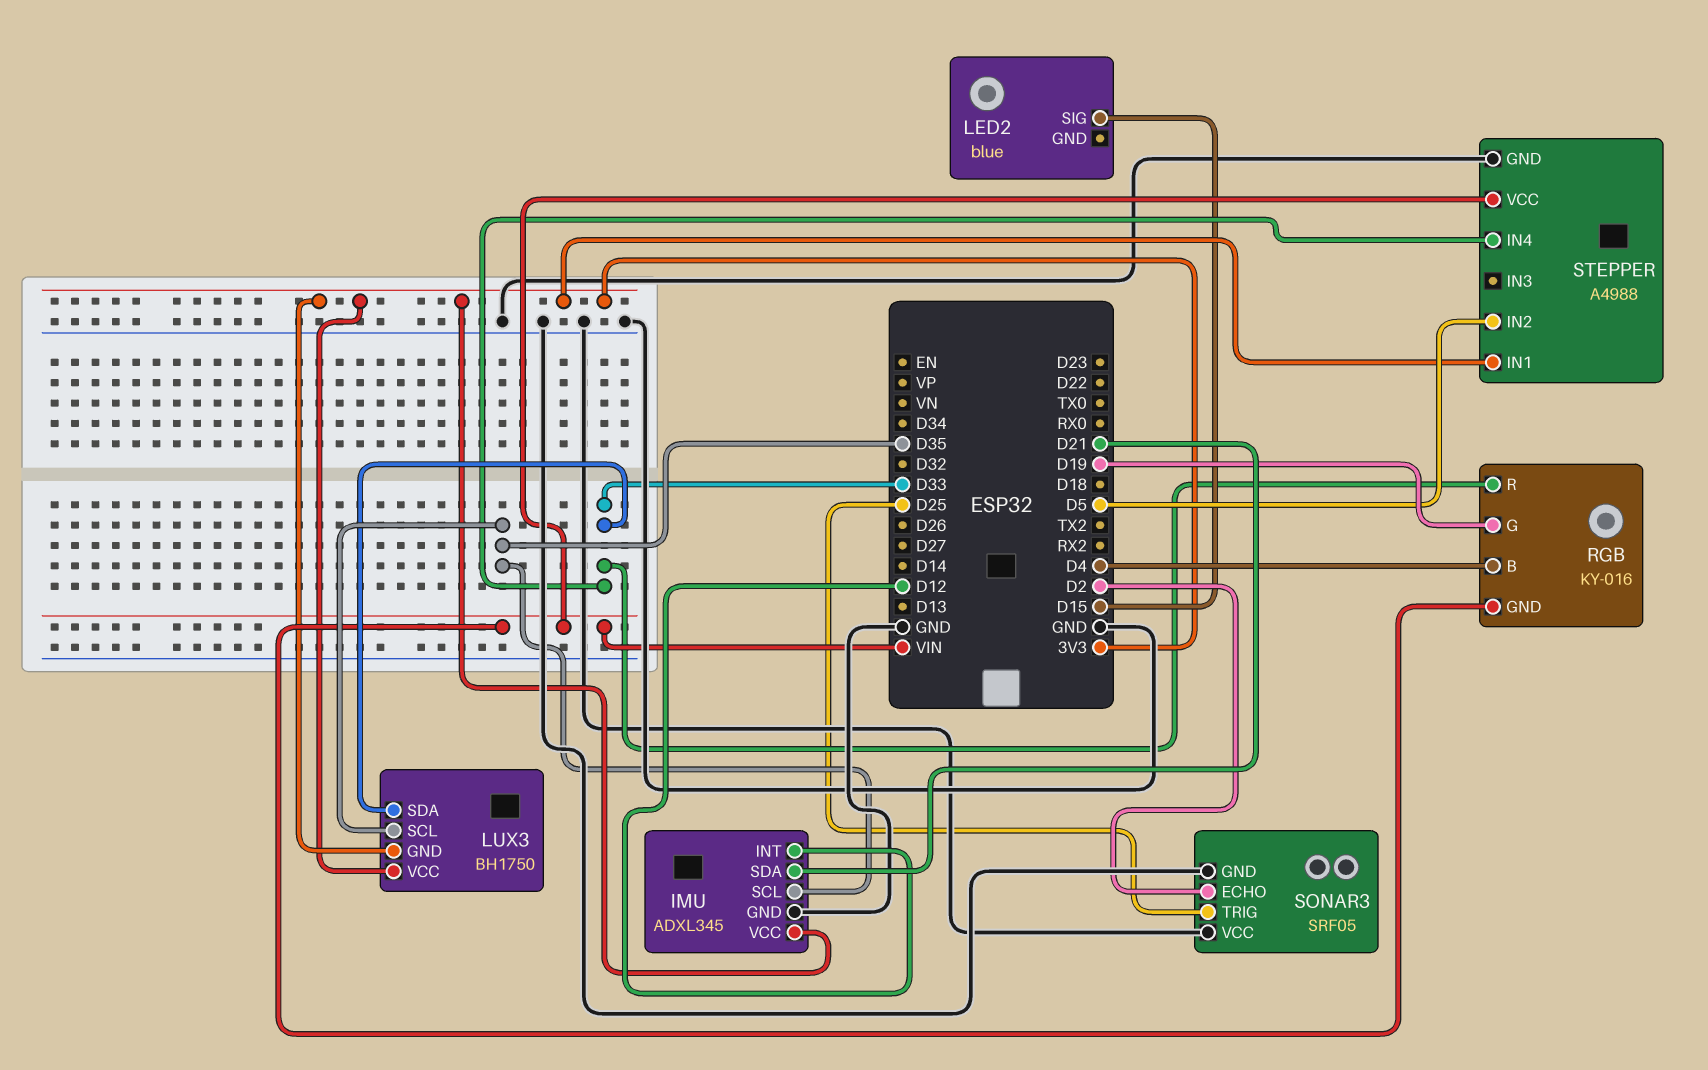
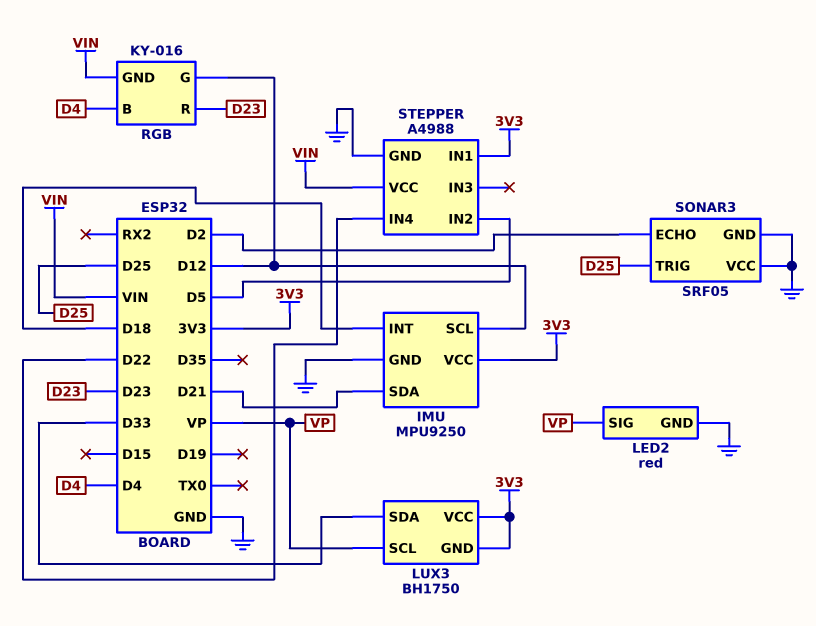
IMU: ADXL345 -> MPU9250
IMU pin INT: D12 -> D18
IMU pin SCL: D35 -> D12
LED2: blue -> red
LED2 pin GND: none -> GND
LED2 pin SIG: D15 -> VP
LUX3 pin SCL: D35 -> VP
RGB pin G: D19 -> D12
RGB pin R: D33 -> D23
STEPPER pin IN4: D33 -> D22

